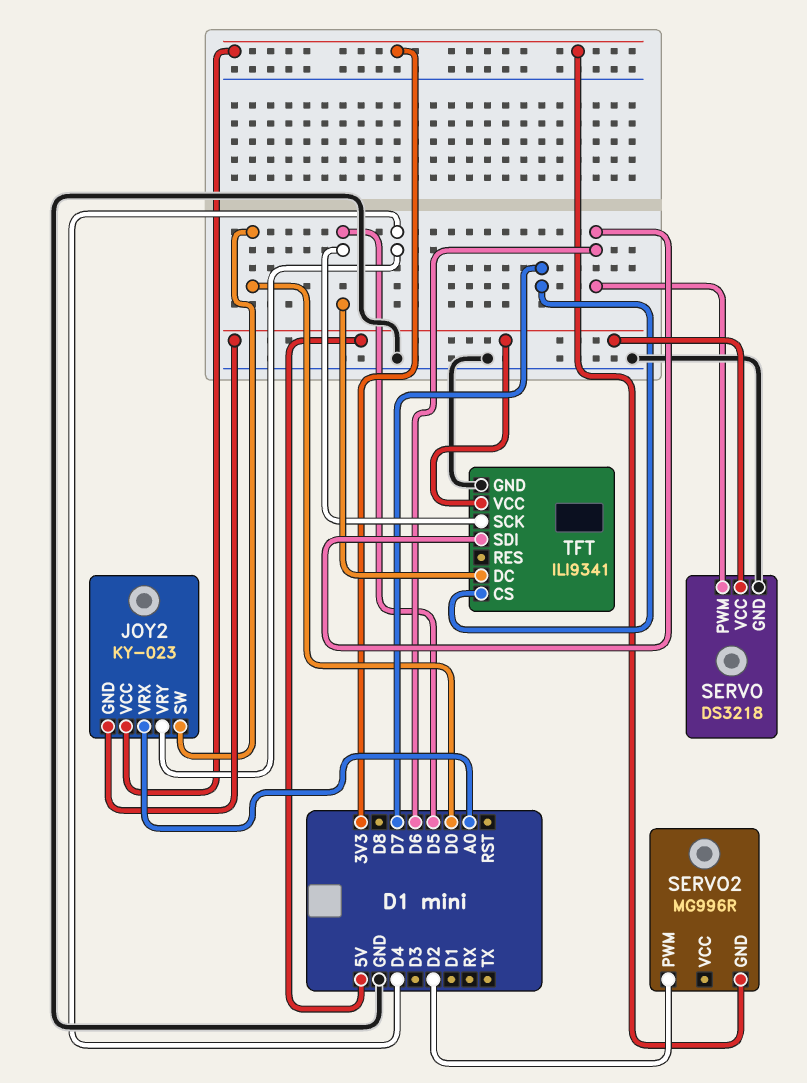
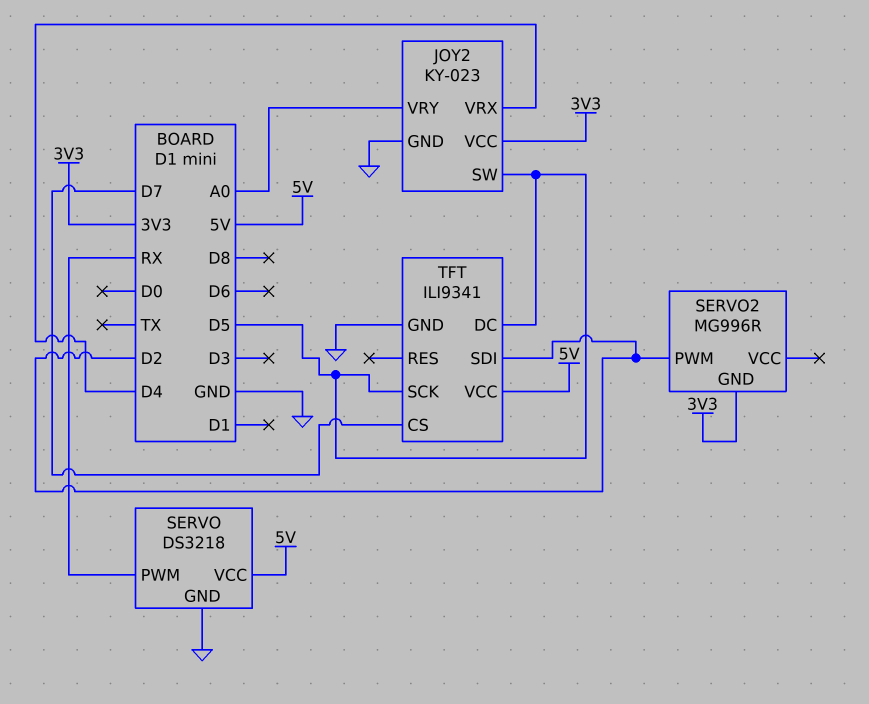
JOY2 pin GND: 5V -> GND
JOY2 pin SW: D0 -> D5
JOY2 pin VRX: A0 -> D4
JOY2 pin VRY: D4 -> A0
SERVO pin PWM: D6 -> RX
TFT pin SDI: D6 -> D2

